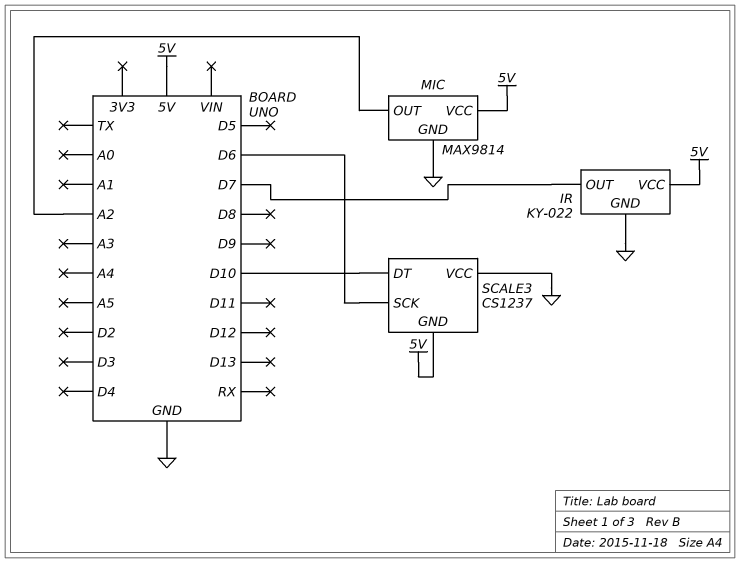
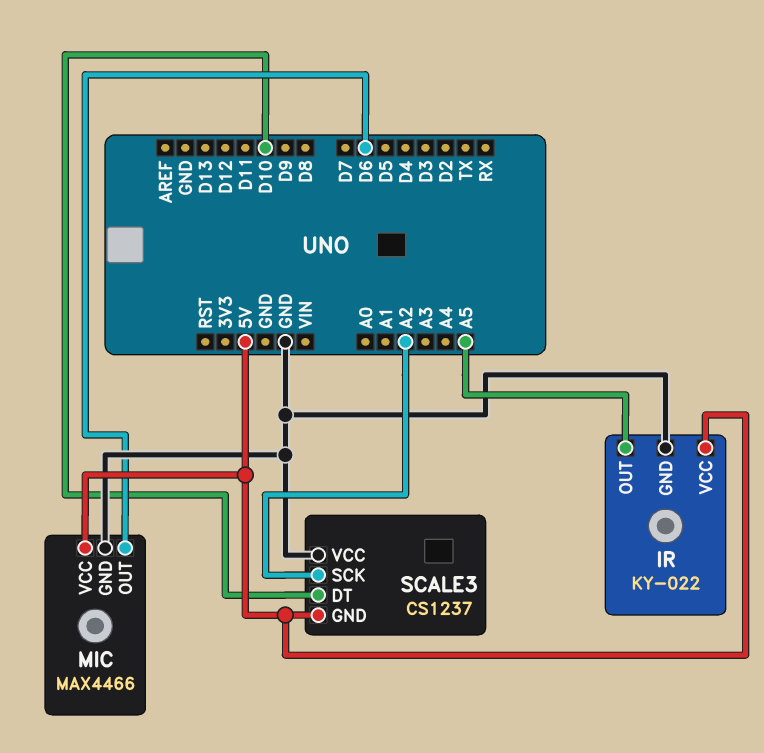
IR pin OUT: D7 -> A5
MIC: MAX9814 -> MAX4466
MIC pin OUT: A2 -> D6
SCALE3 pin SCK: D6 -> A2

